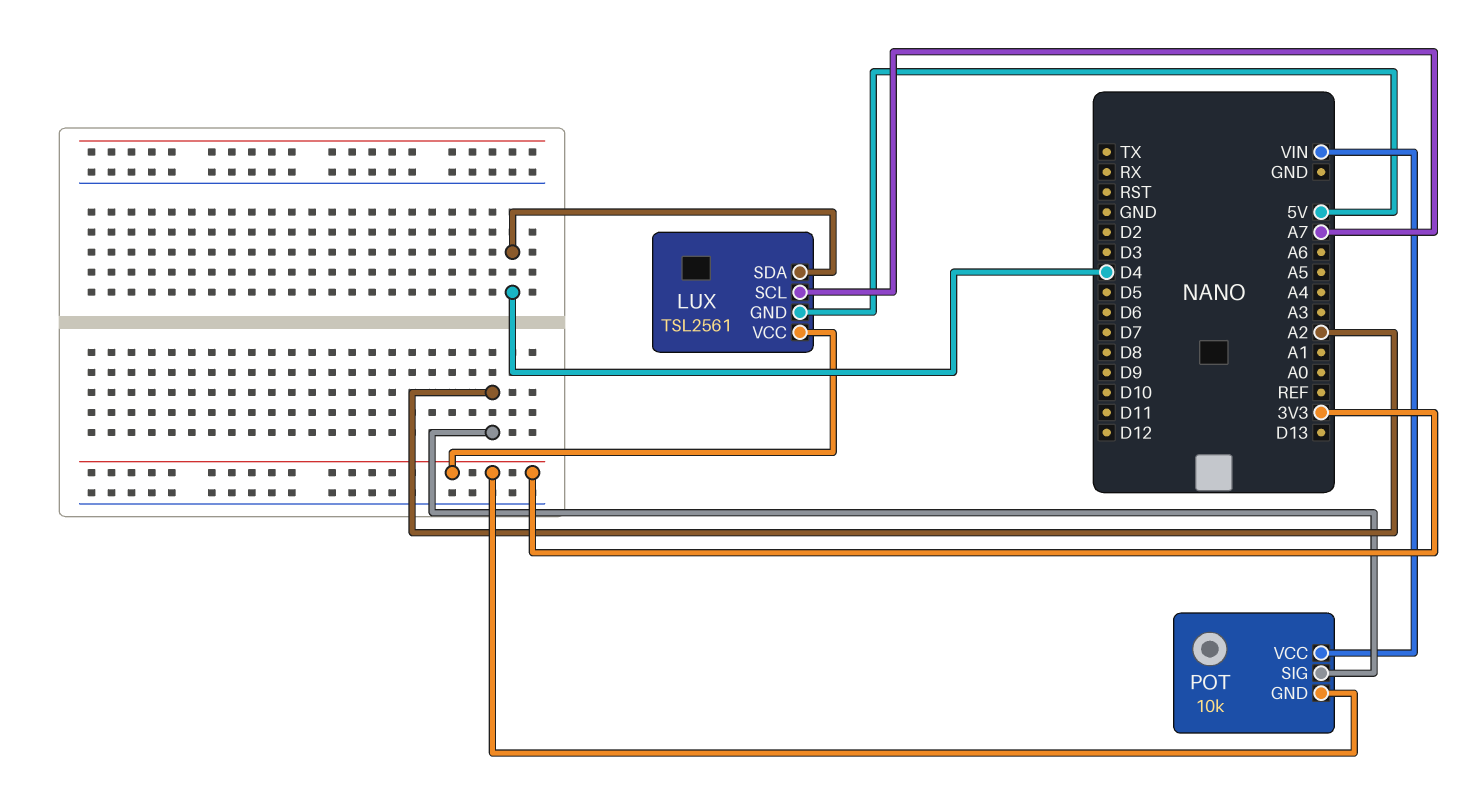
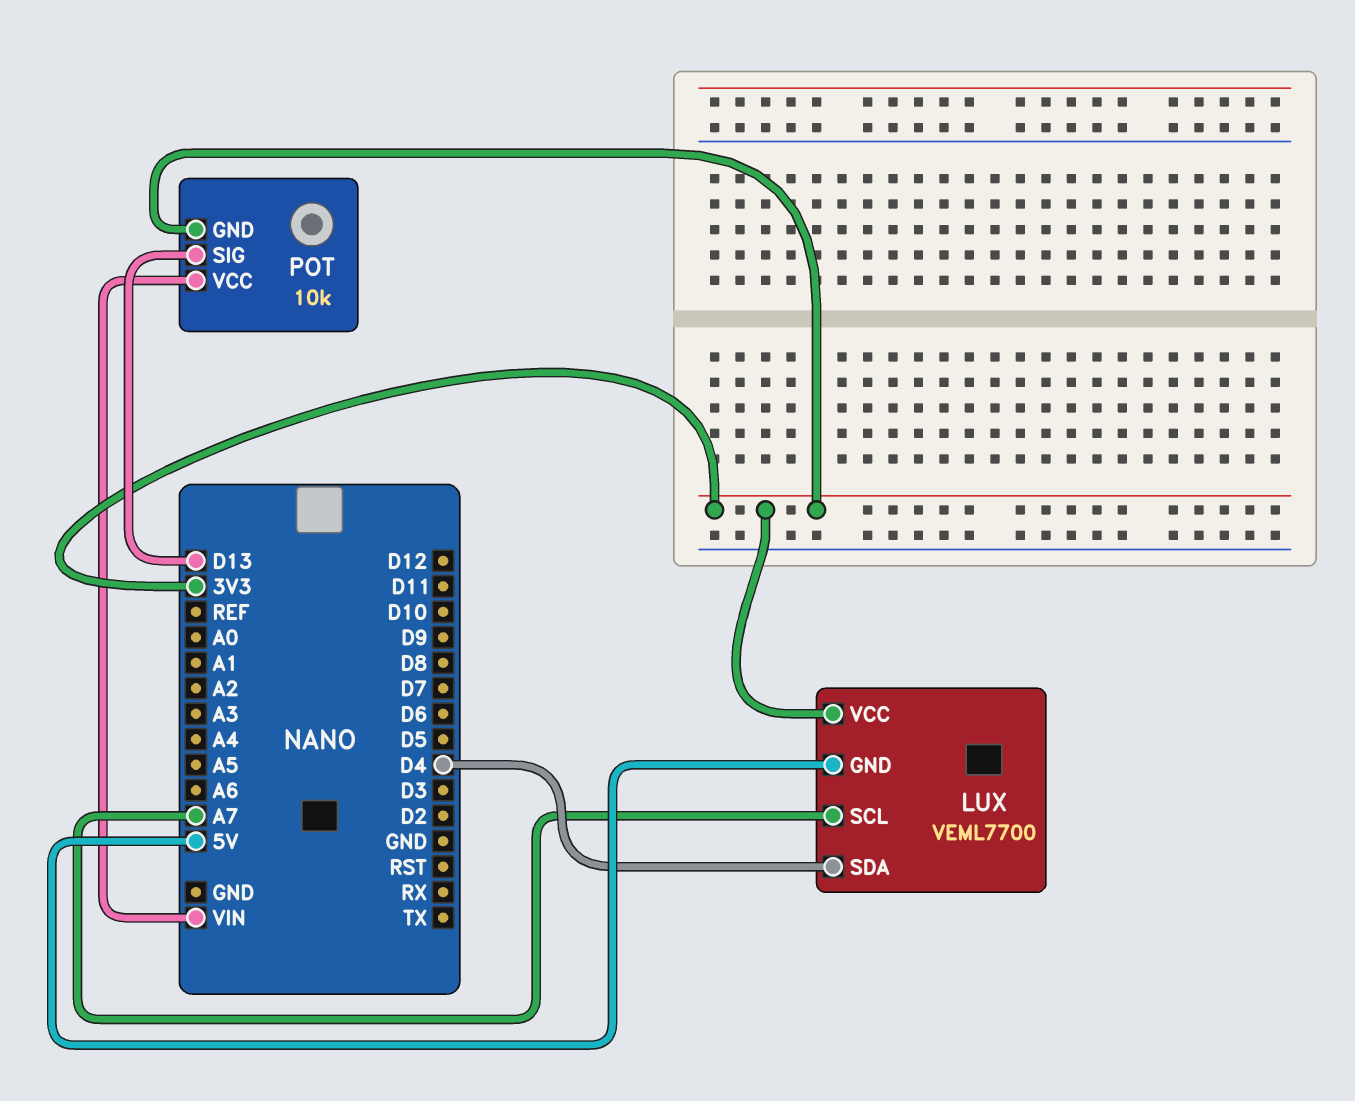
LUX: TSL2561 -> VEML7700
POT pin SIG: A2 -> D13

